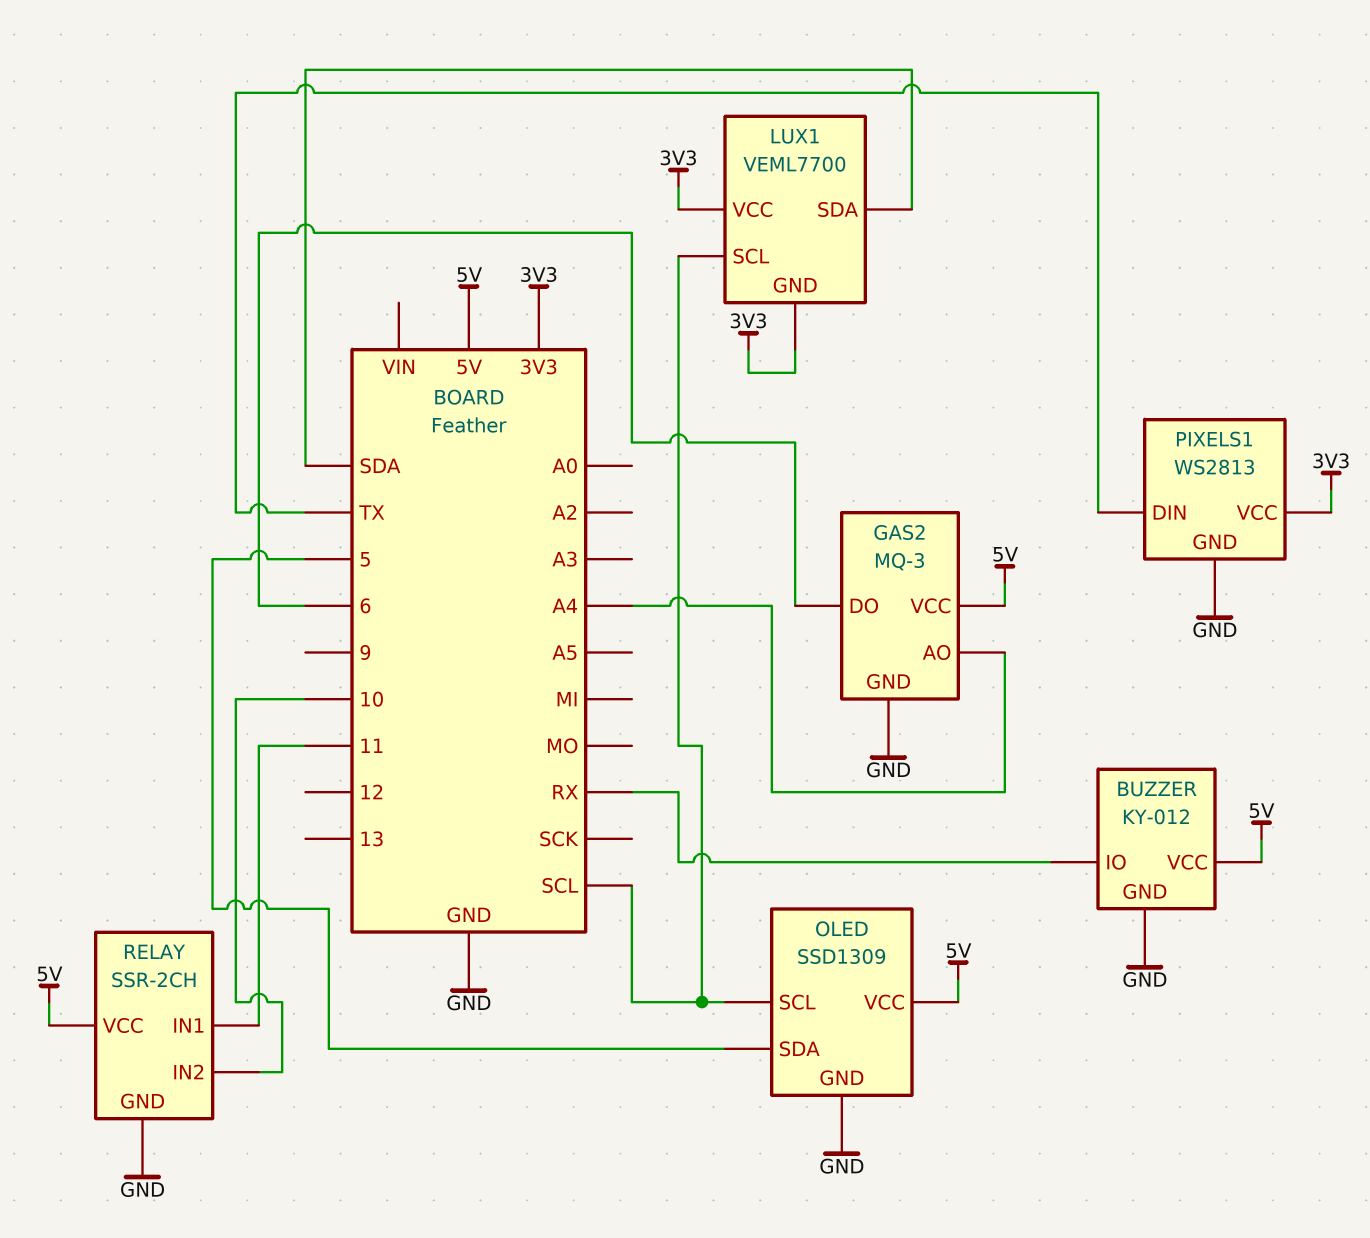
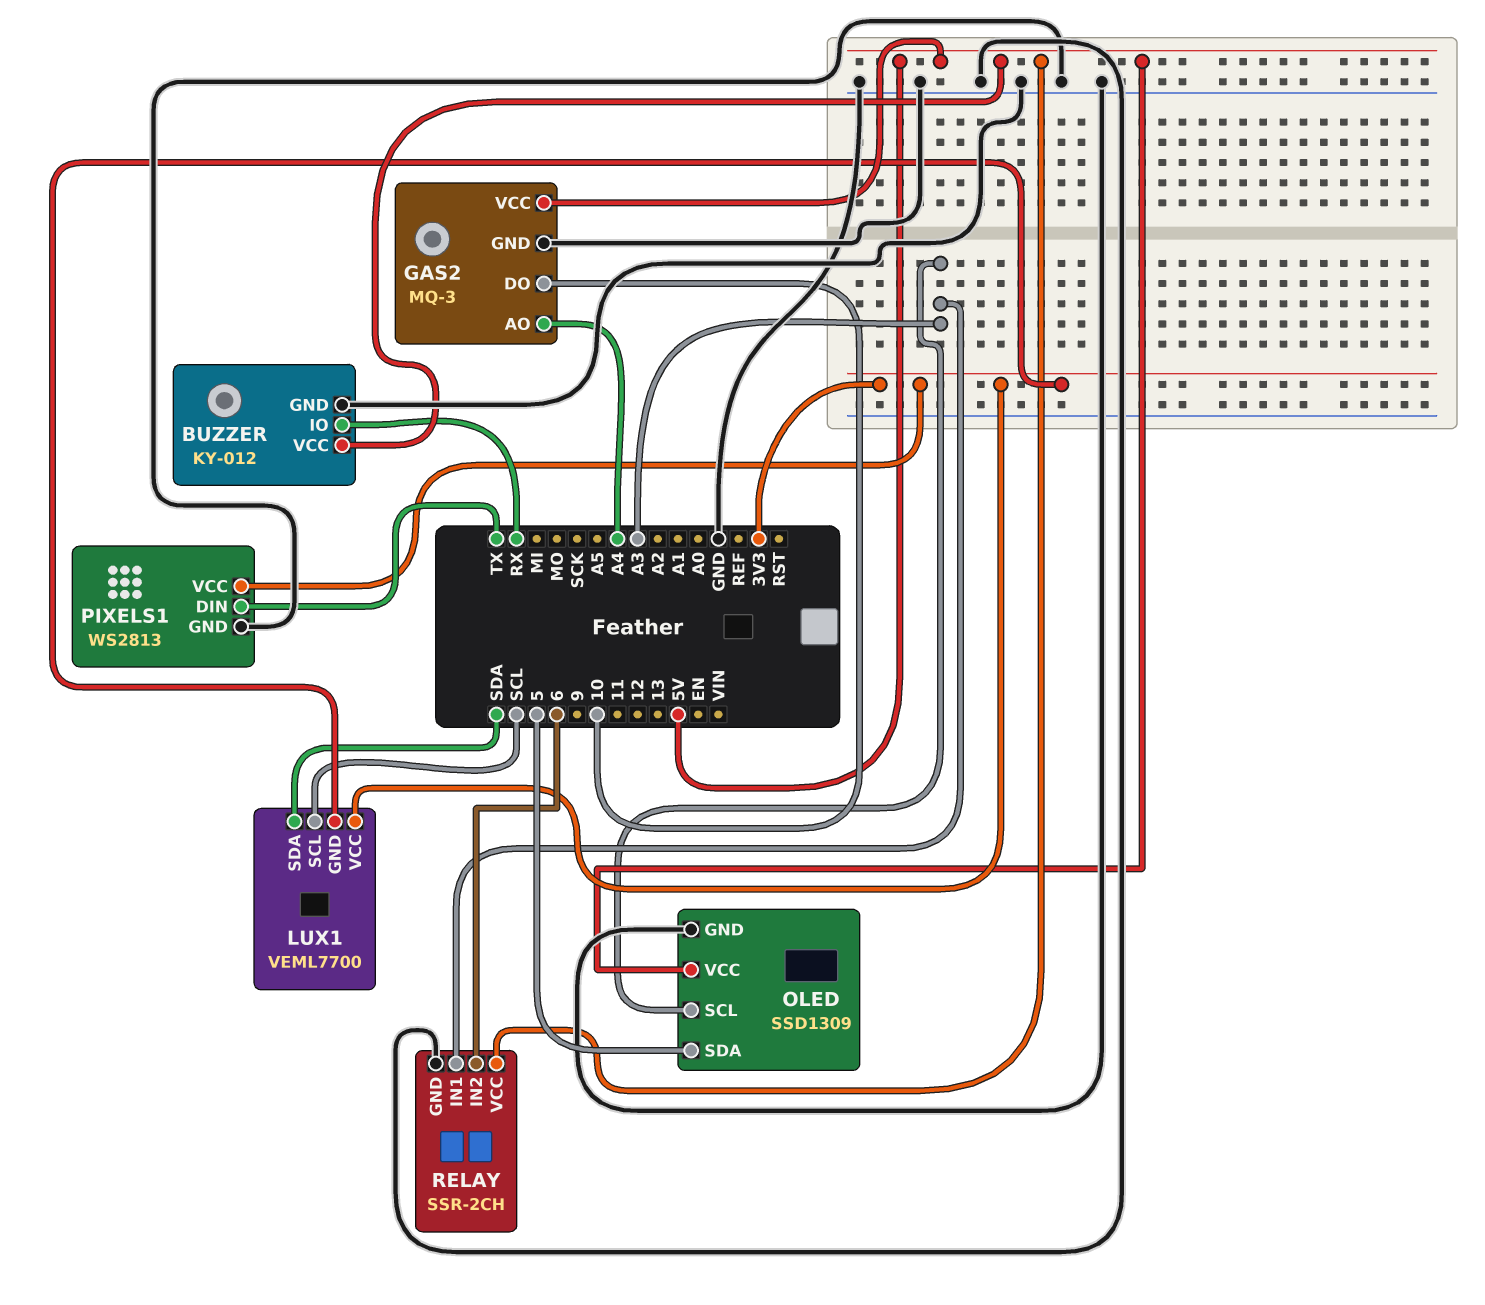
GAS2 pin DO: 6 -> 10
OLED pin SCL: SCL -> A3
RELAY pin IN1: 11 -> A3
RELAY pin IN2: 10 -> 6

